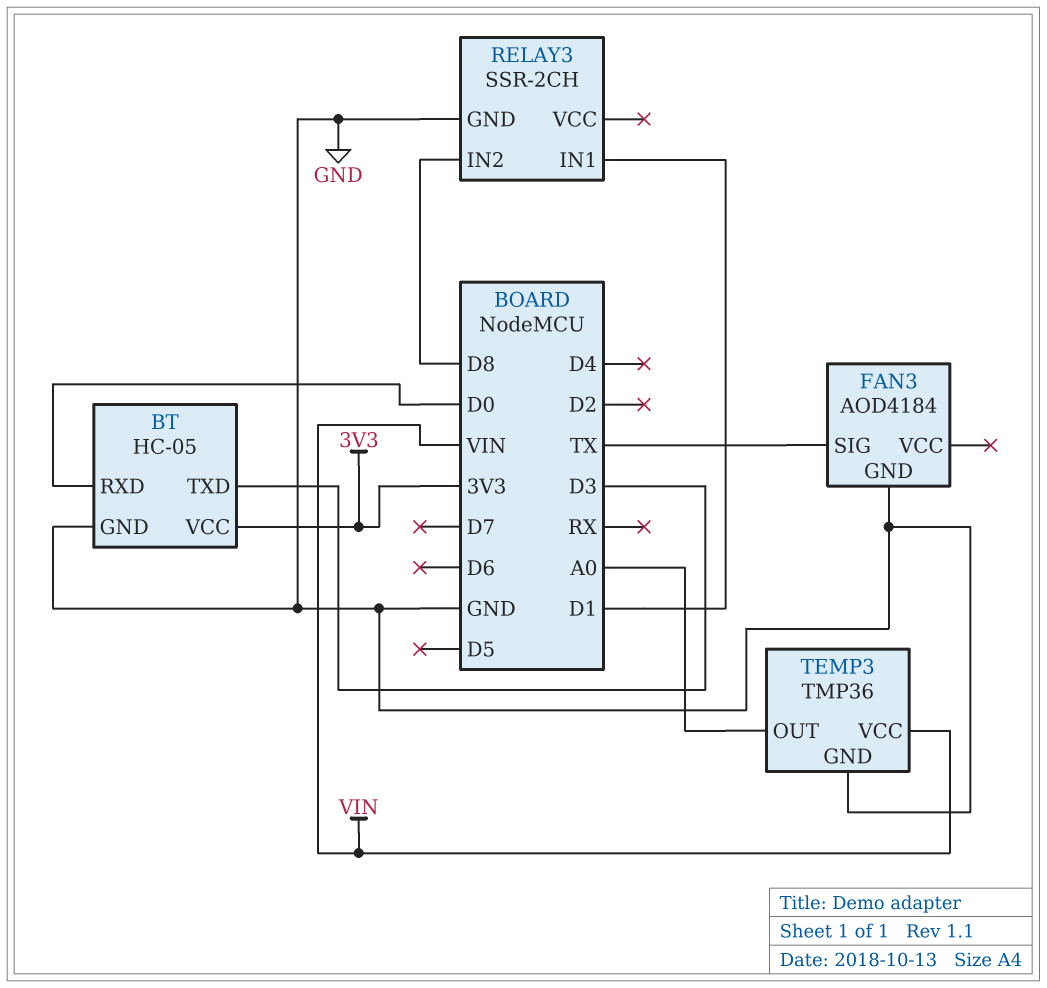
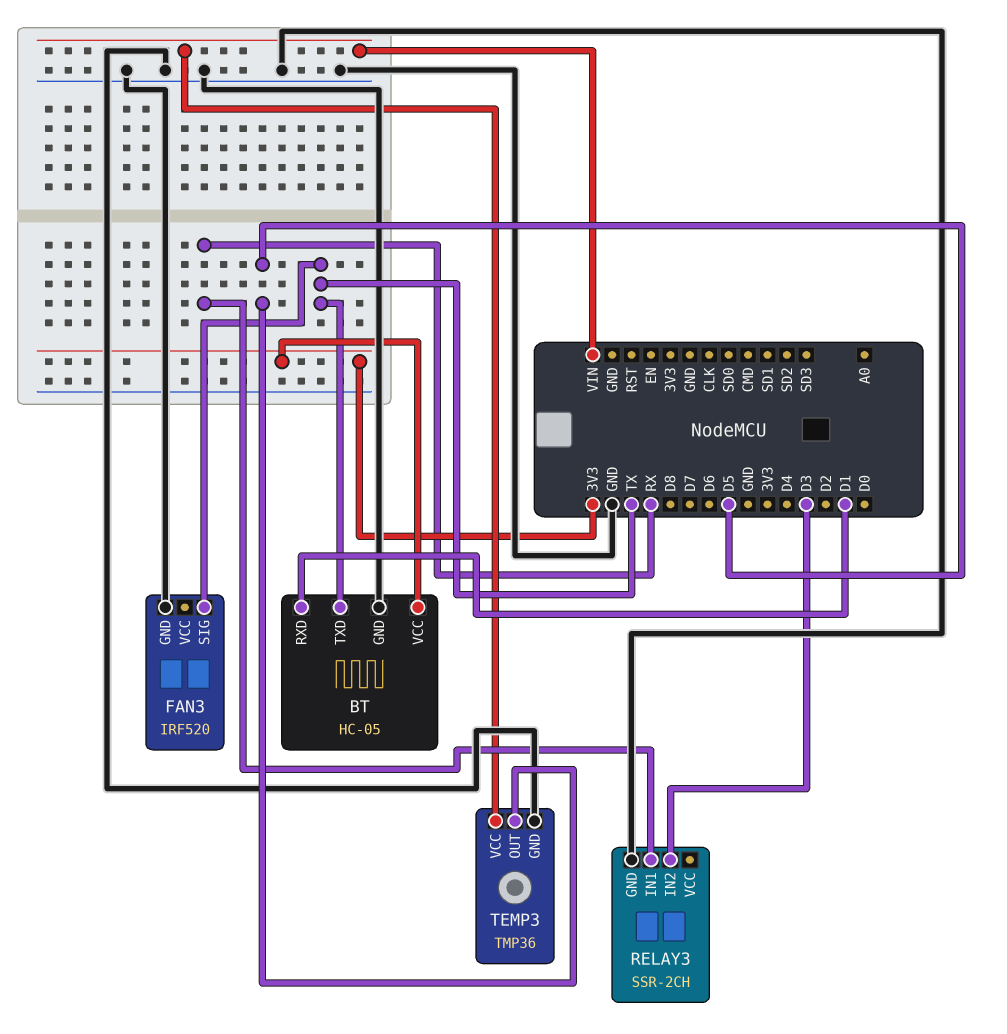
BT pin RXD: D0 -> D1
BT pin TXD: D3 -> TX
FAN3: AOD4184 -> IRF520
RELAY3 pin IN1: D1 -> RX
RELAY3 pin IN2: D8 -> D3
TEMP3 pin OUT: A0 -> D5

